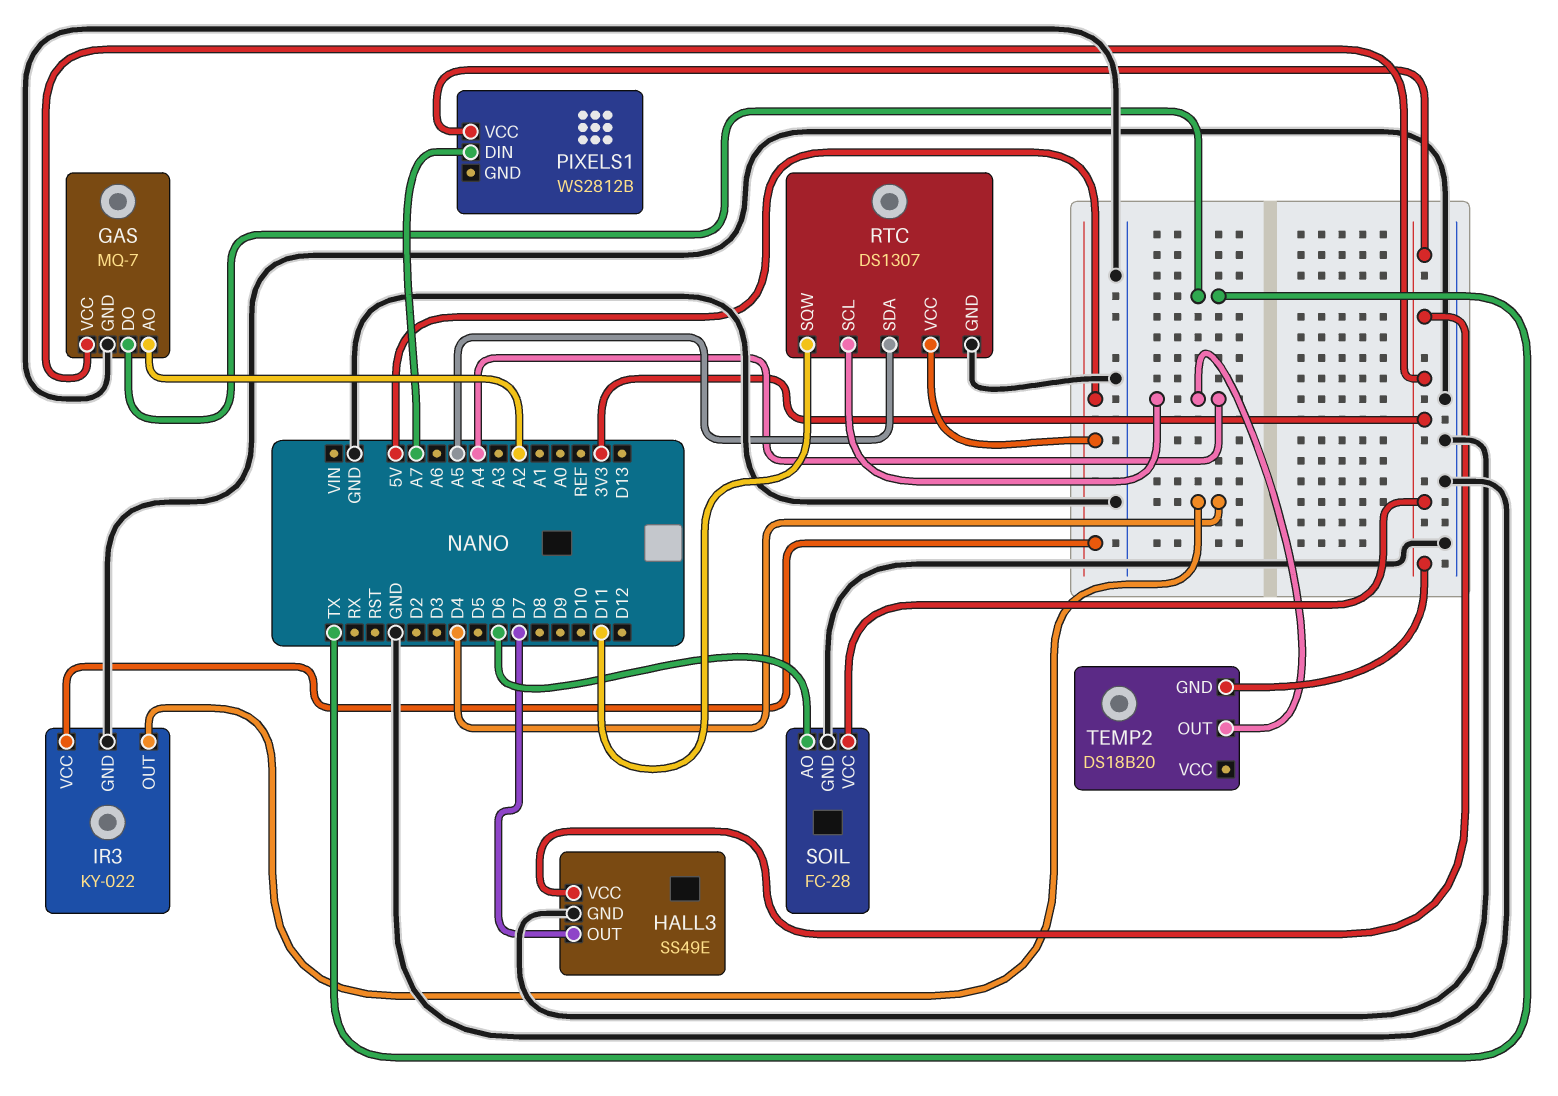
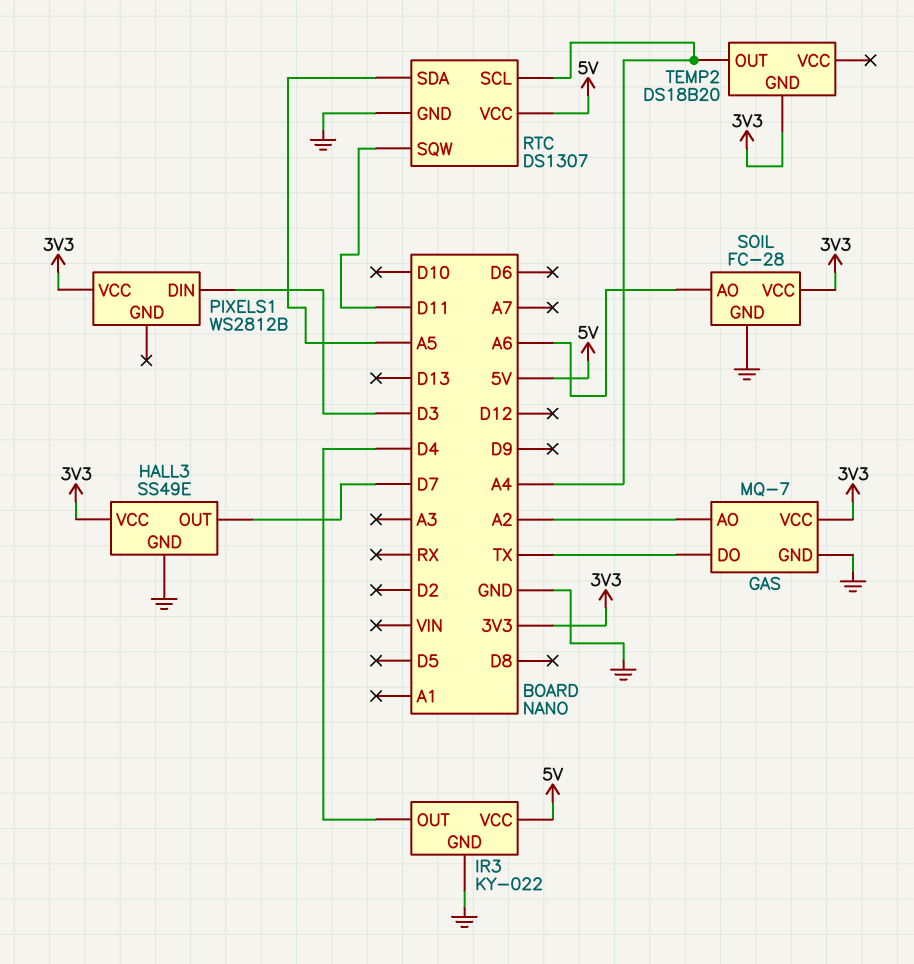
PIXELS1 pin DIN: A7 -> D3
SOIL pin AO: D6 -> A6

